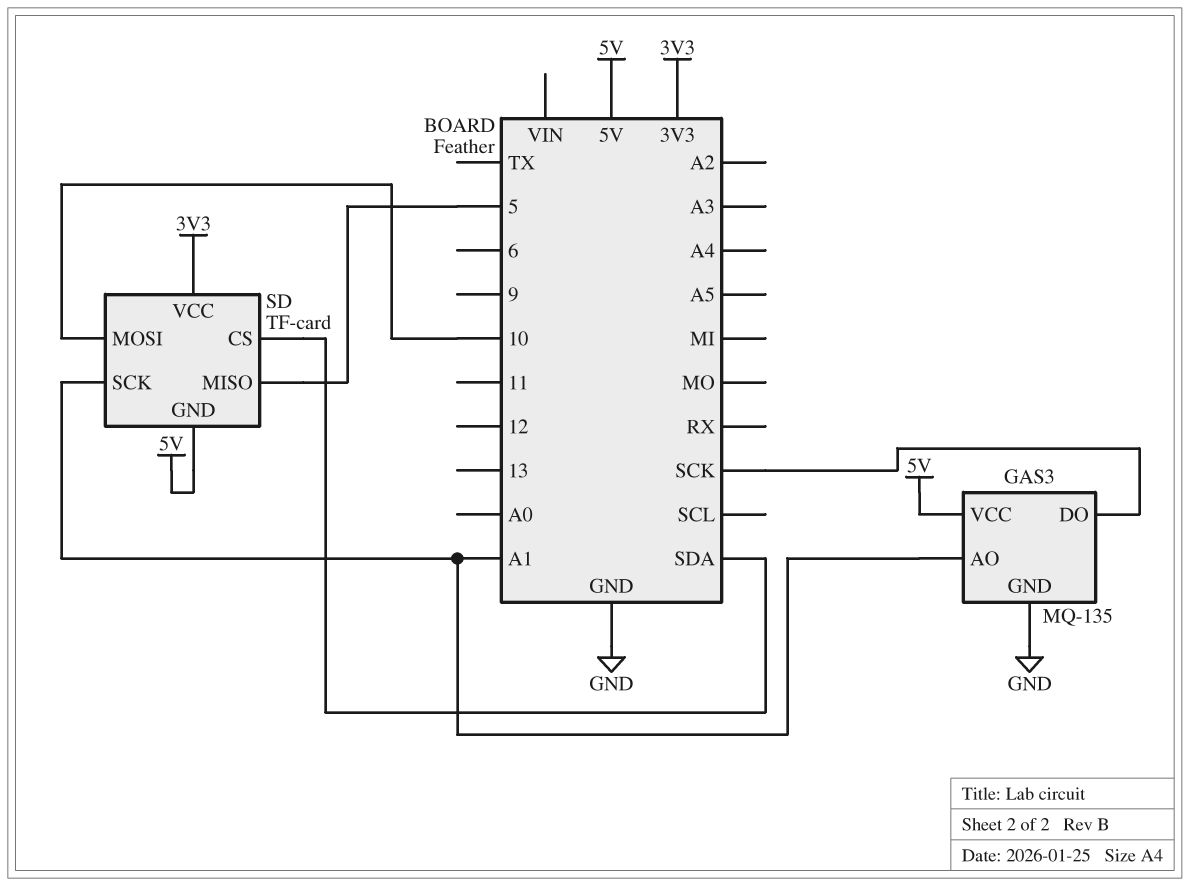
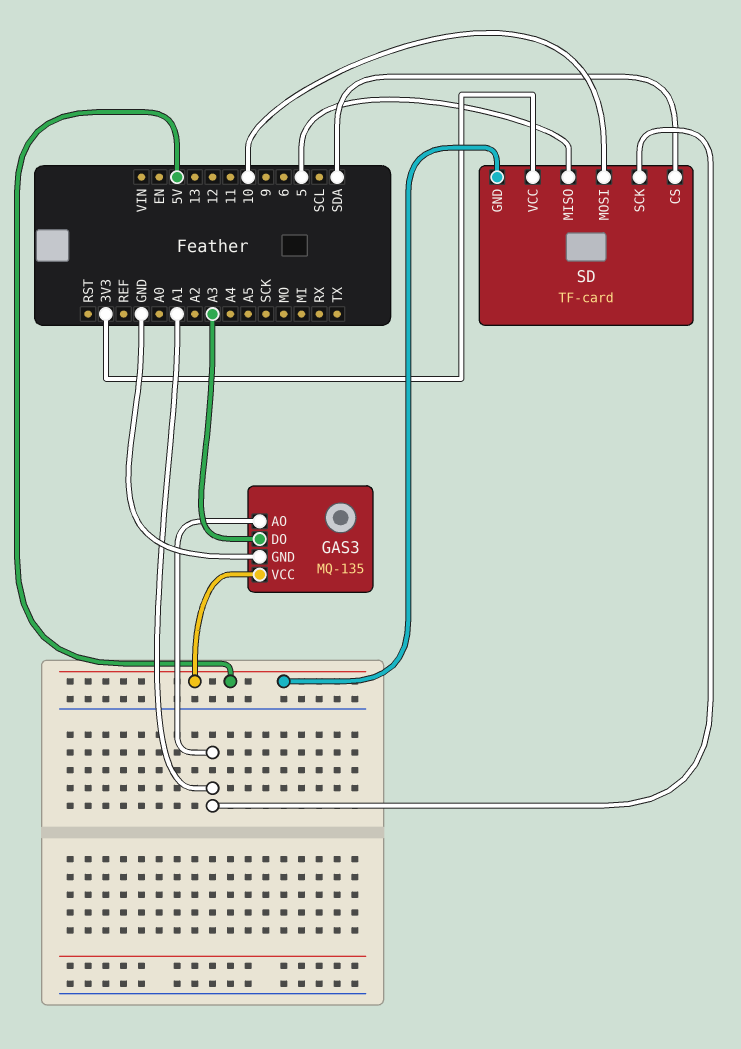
GAS3 pin DO: SCK -> A3

